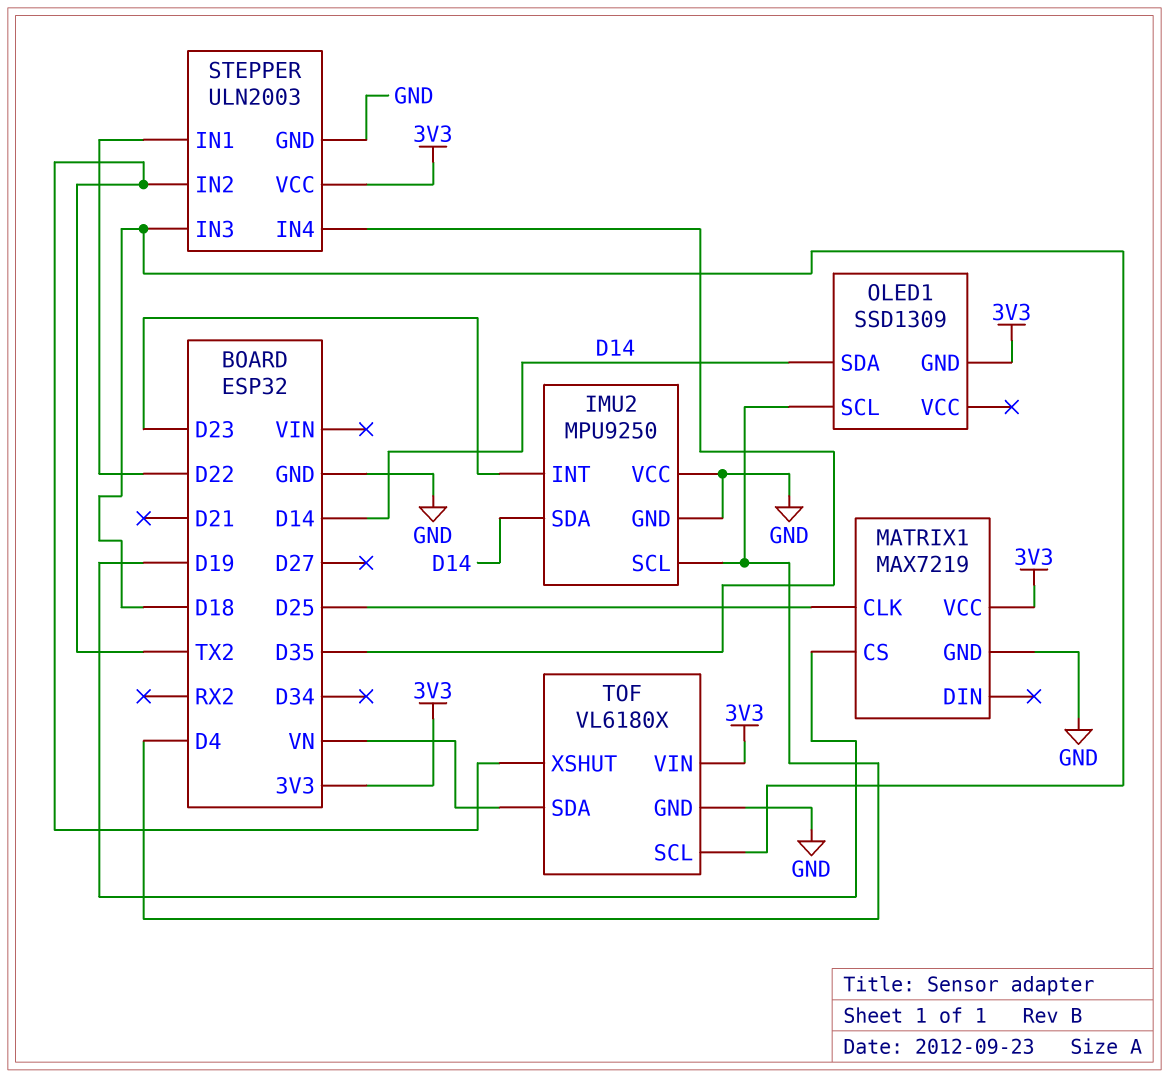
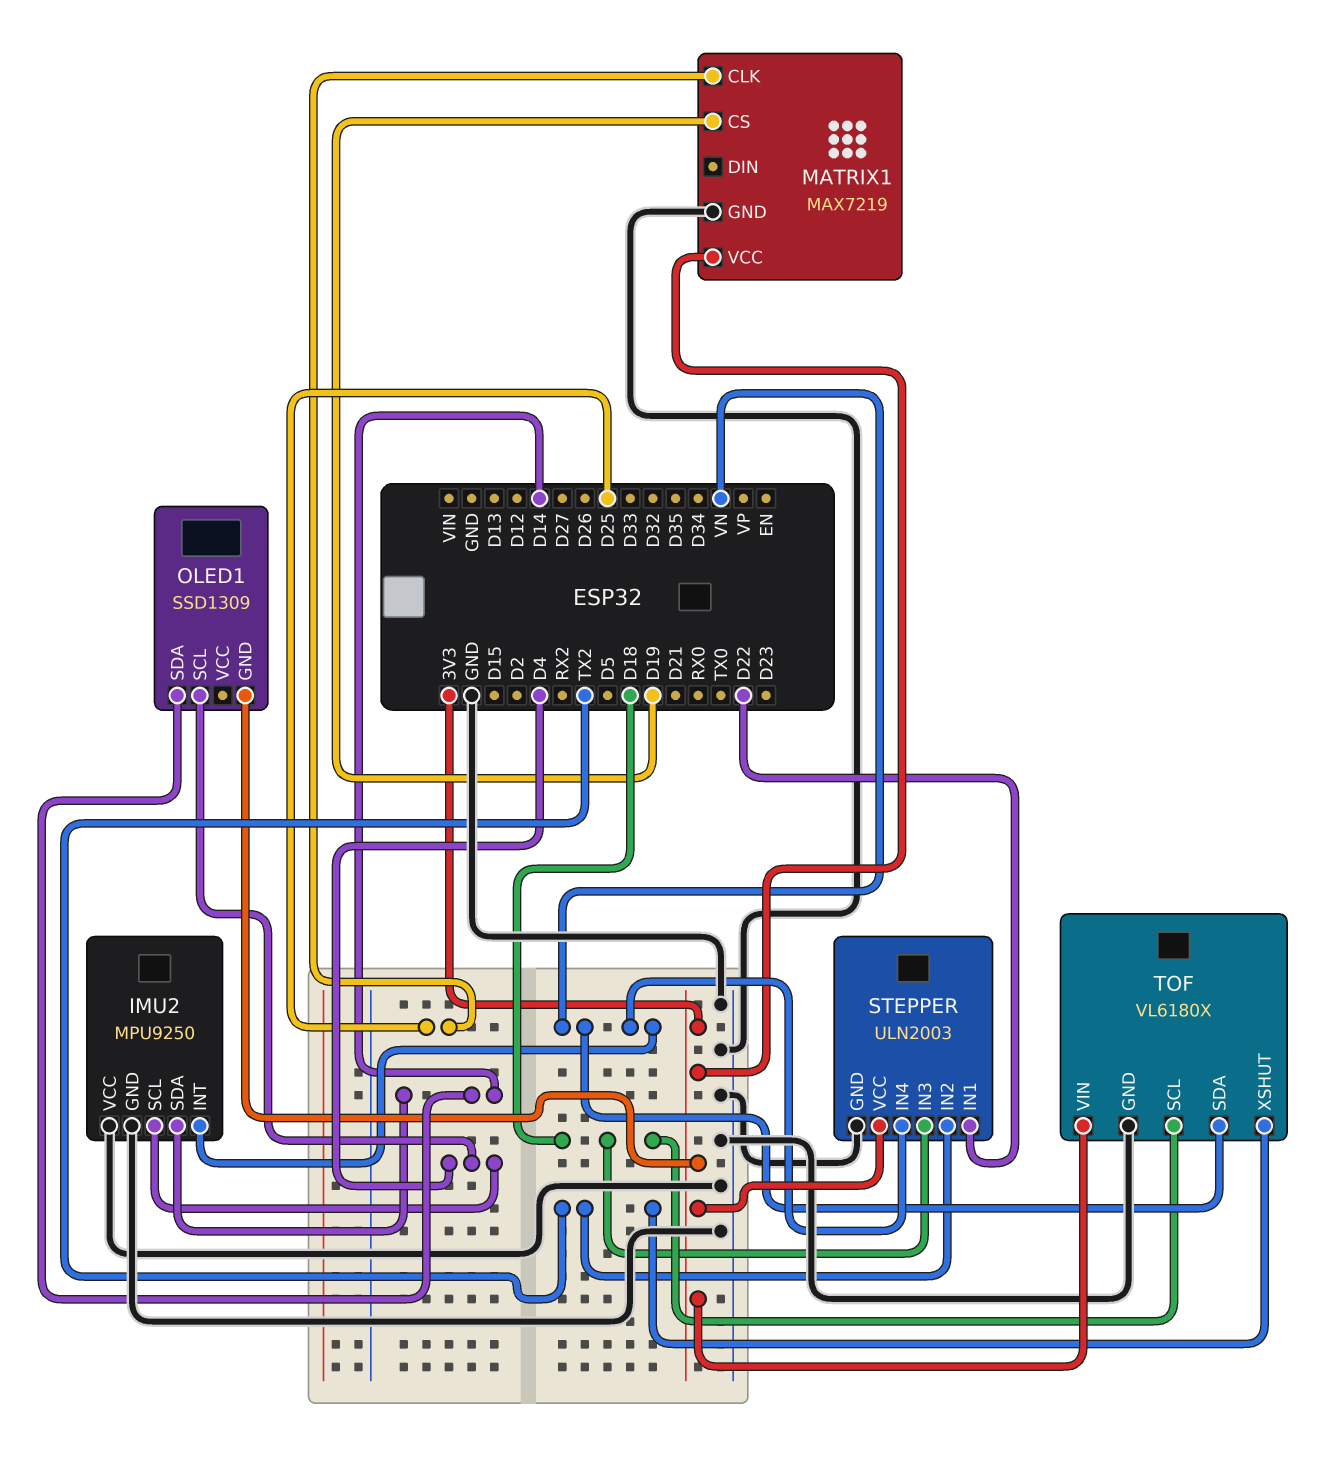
IMU2 pin INT: D23 -> VN
STEPPER pin IN4: D35 -> VN

